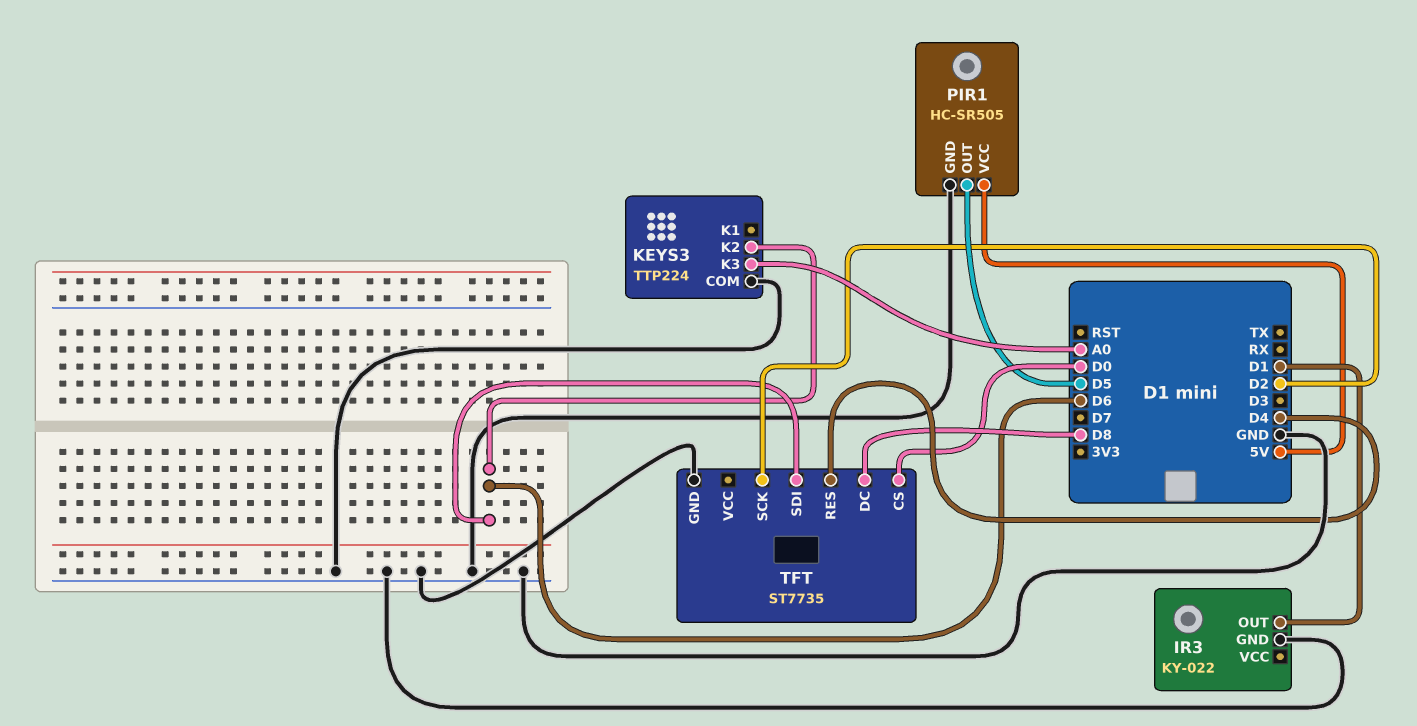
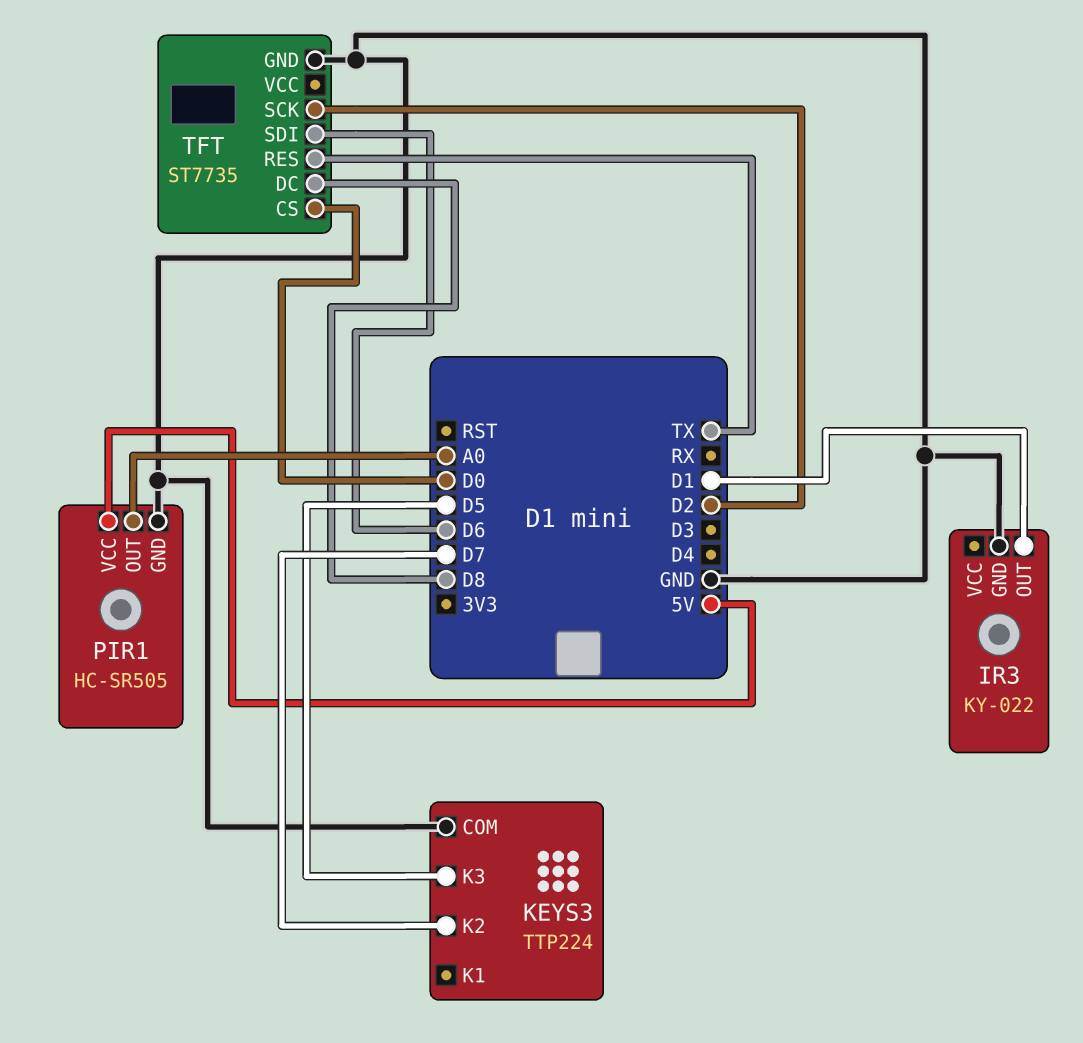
KEYS3 pin K2: D6 -> D7
KEYS3 pin K3: A0 -> D5
PIR1 pin OUT: D5 -> A0
TFT pin RES: D4 -> TX

